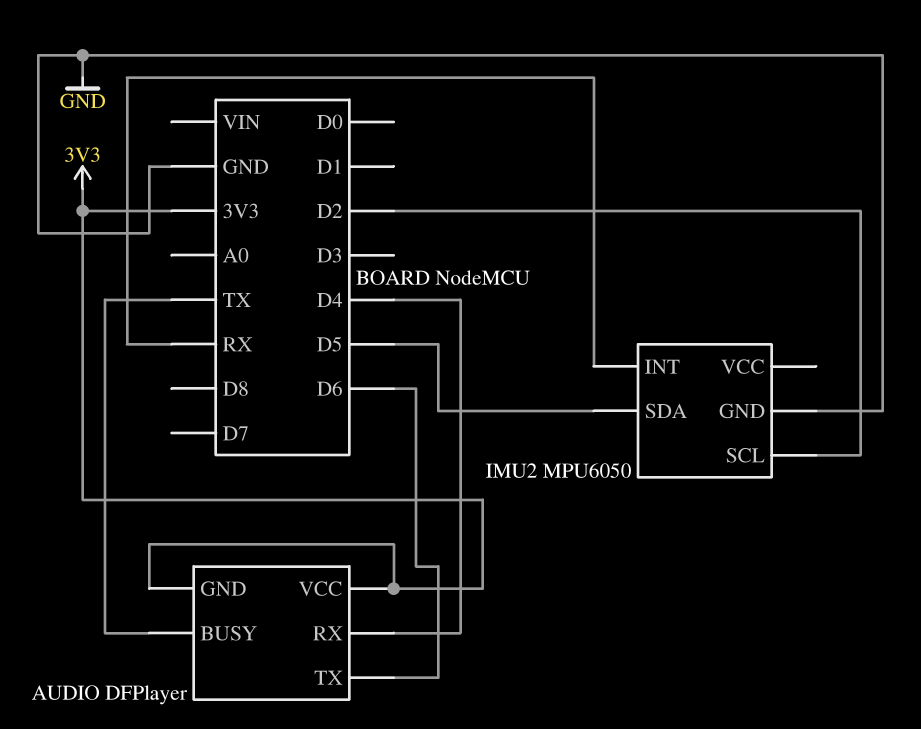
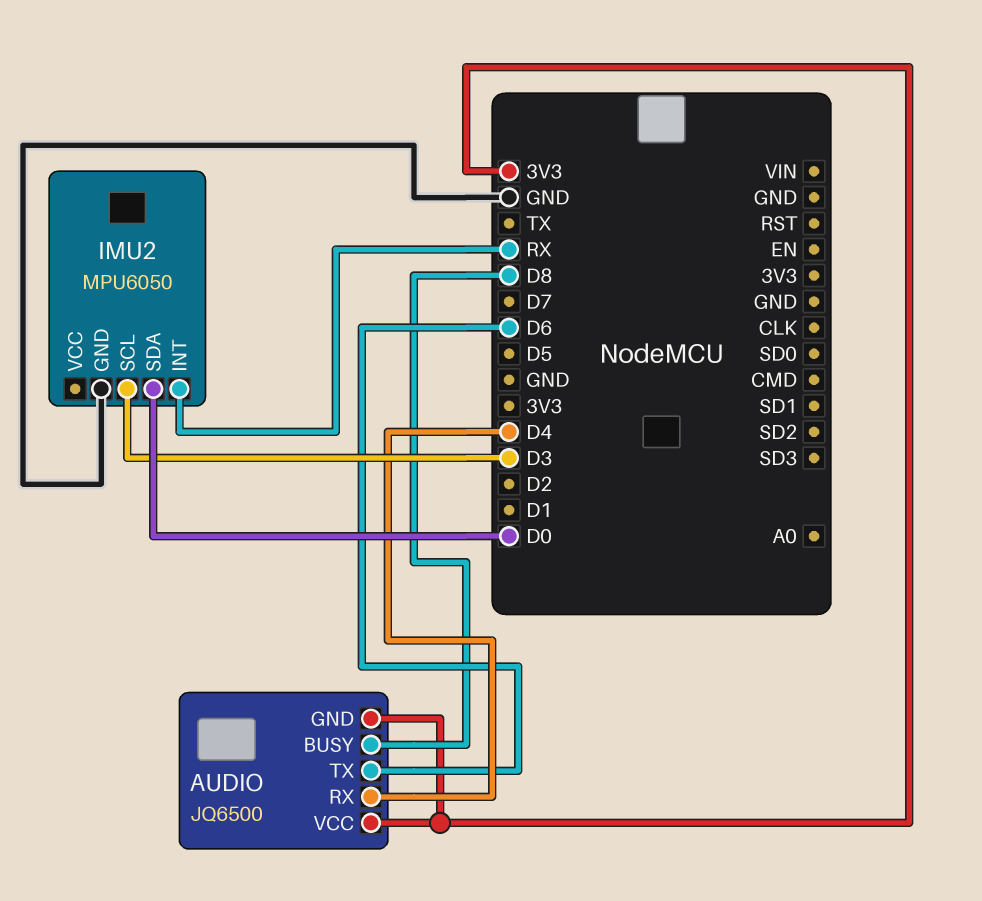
AUDIO: DFPlayer -> JQ6500
AUDIO pin BUSY: TX -> D8
IMU2 pin SCL: D2 -> D3
IMU2 pin SDA: D5 -> D0

